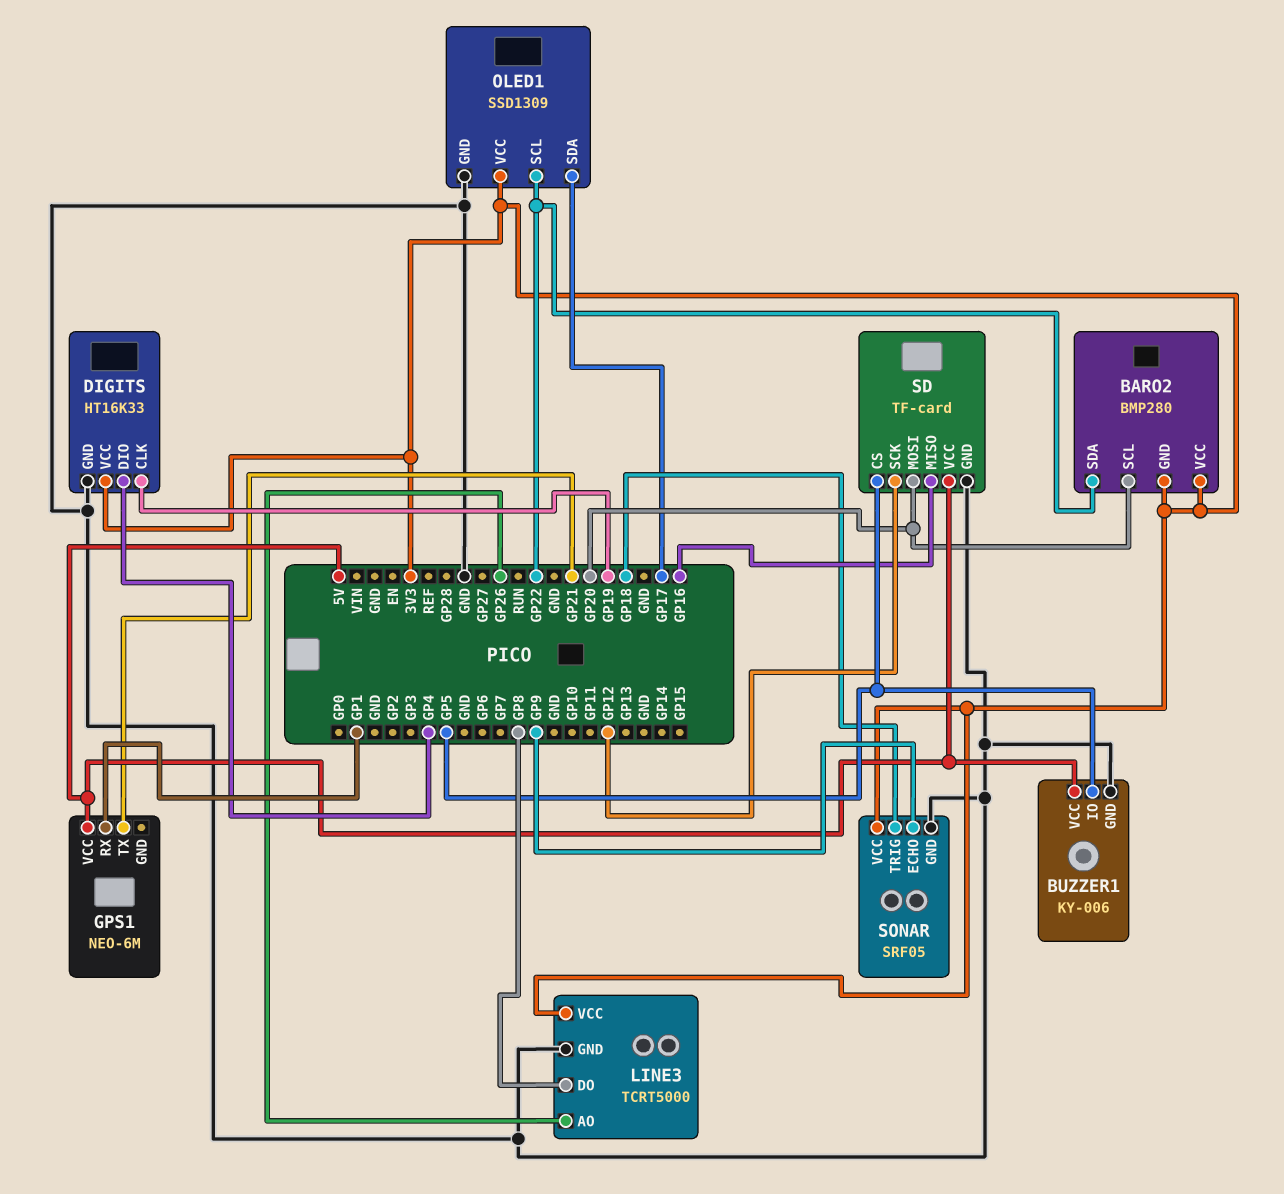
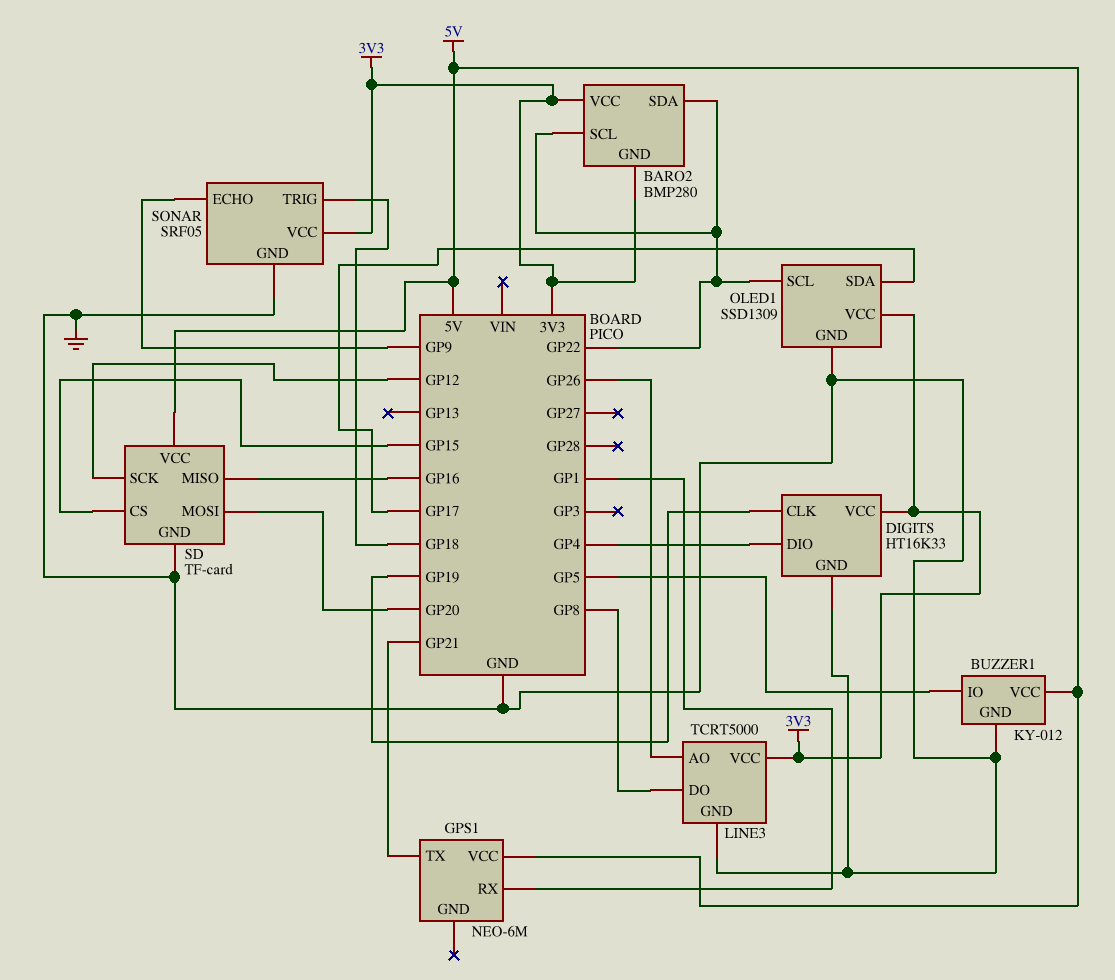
BARO2 pin SCL: GP20 -> GP22
BUZZER1: KY-006 -> KY-012
SD pin CS: GP5 -> GP15

